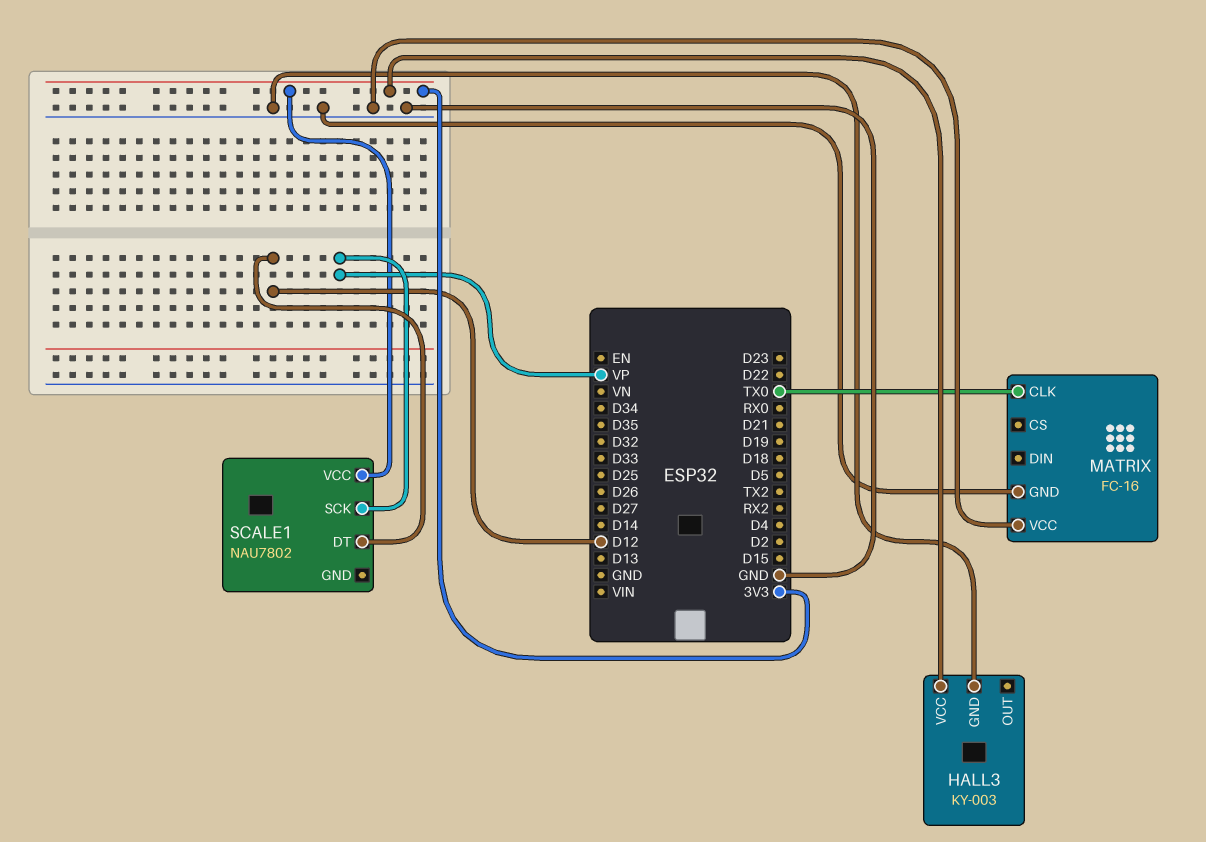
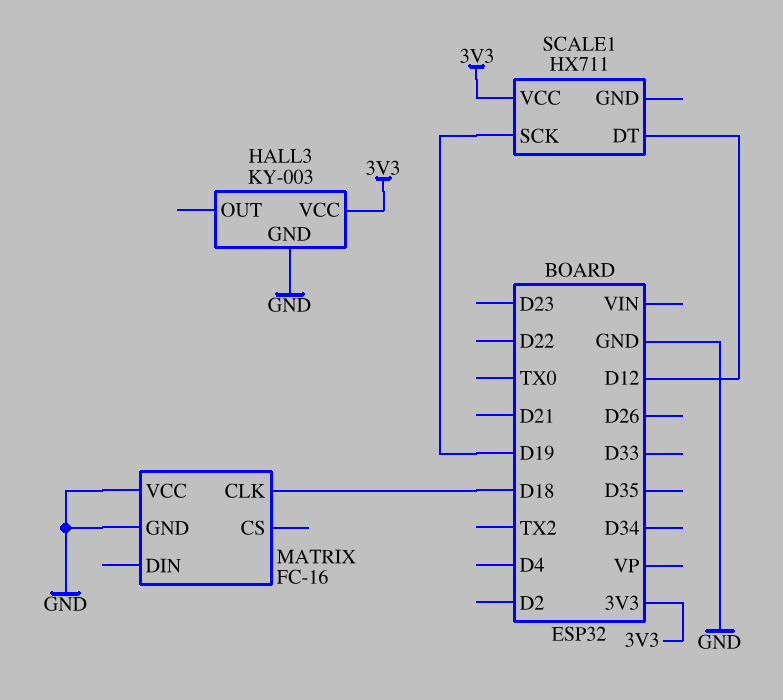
MATRIX pin CLK: TX0 -> D18
SCALE1: NAU7802 -> HX711
SCALE1 pin SCK: VP -> D19

